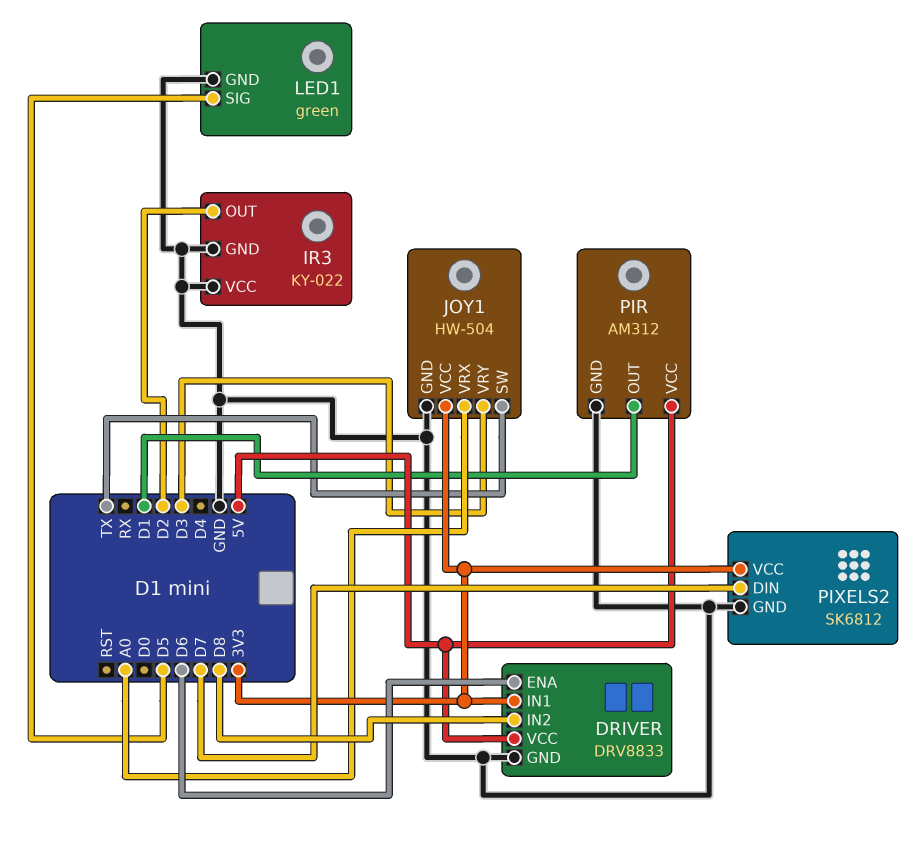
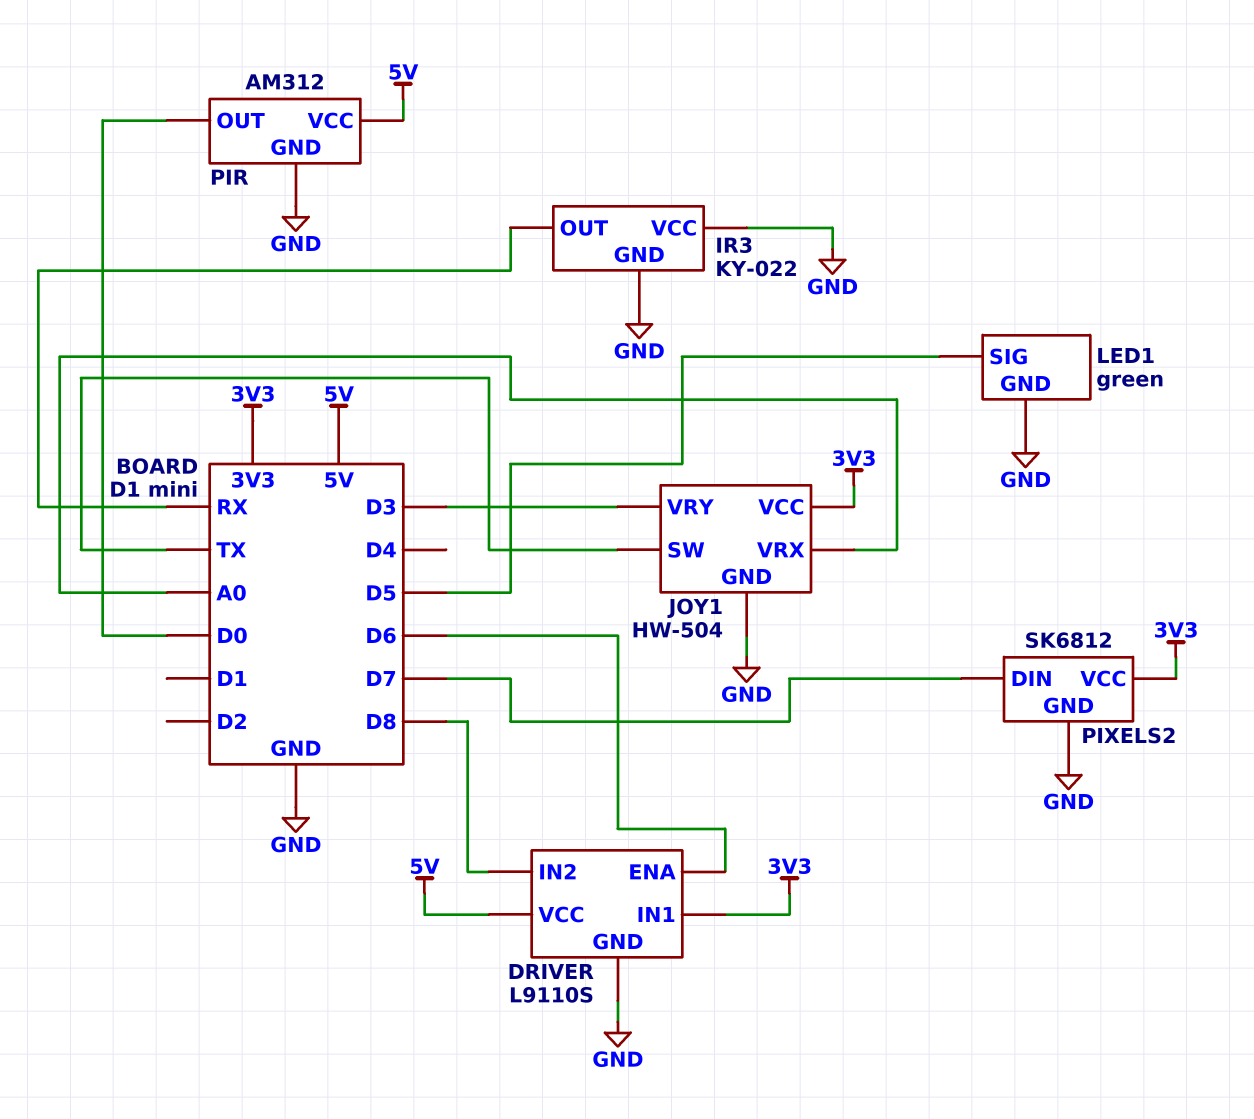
DRIVER: DRV8833 -> L9110S
IR3 pin OUT: D2 -> RX
PIR pin OUT: D1 -> D0

